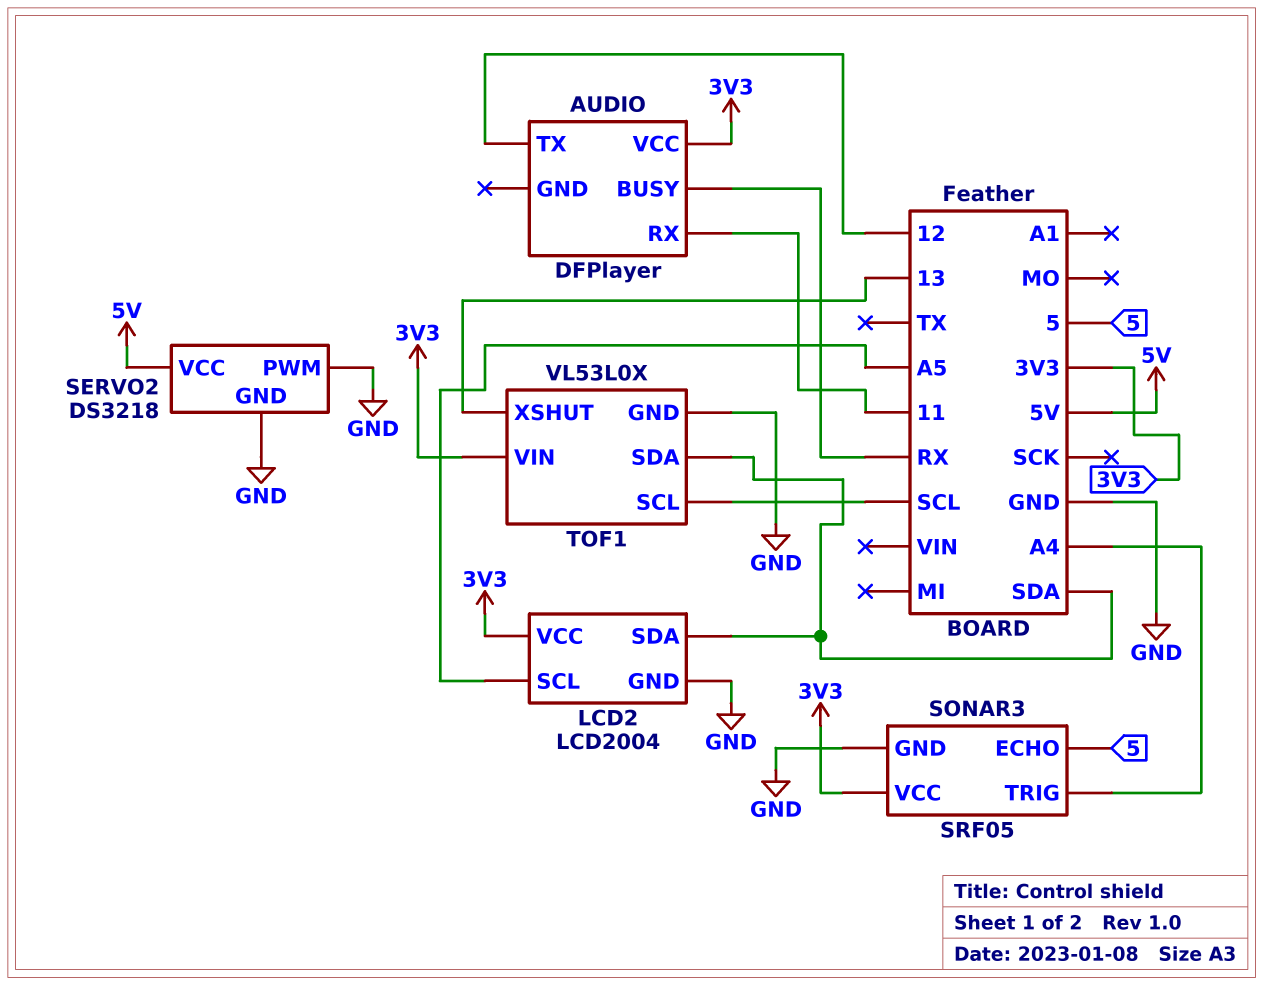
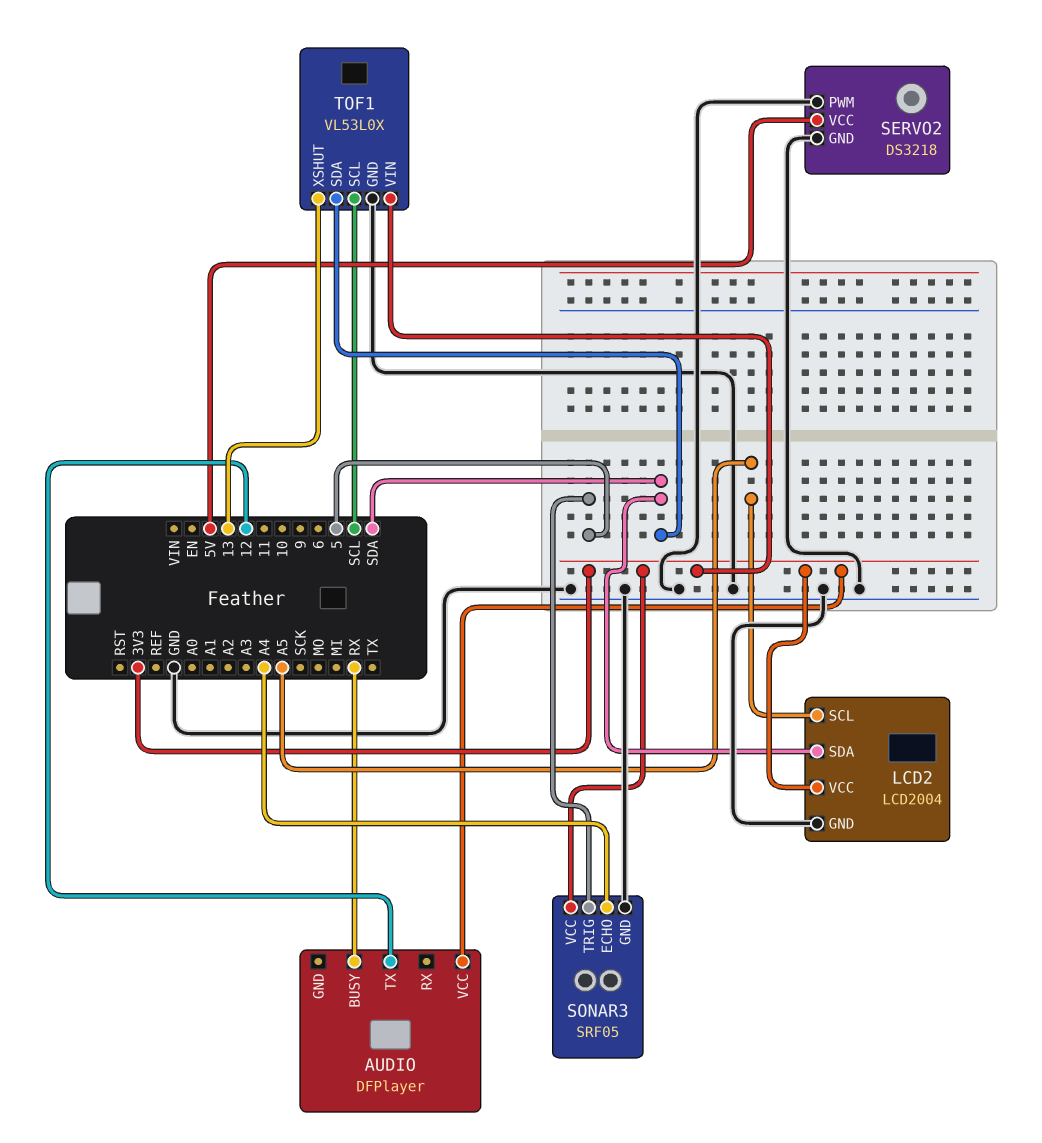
AUDIO pin RX: 11 -> none
SONAR3 pin ECHO: 5 -> A4
SONAR3 pin TRIG: A4 -> 5

